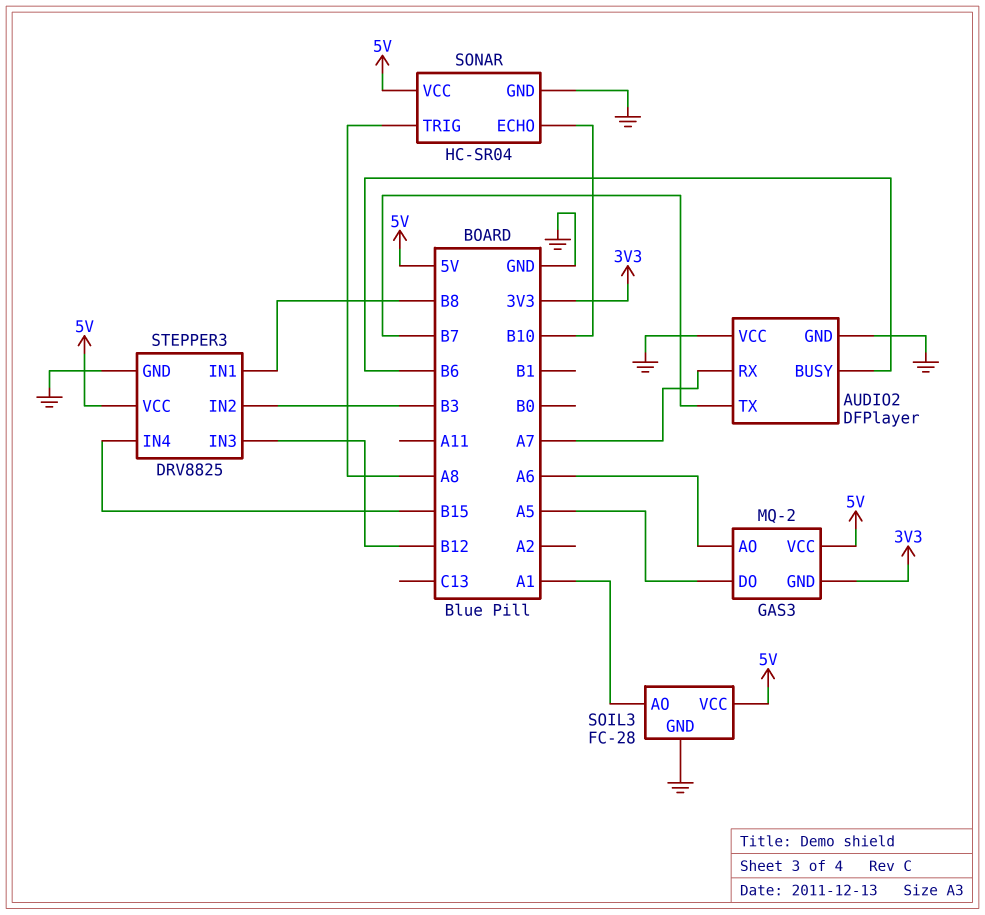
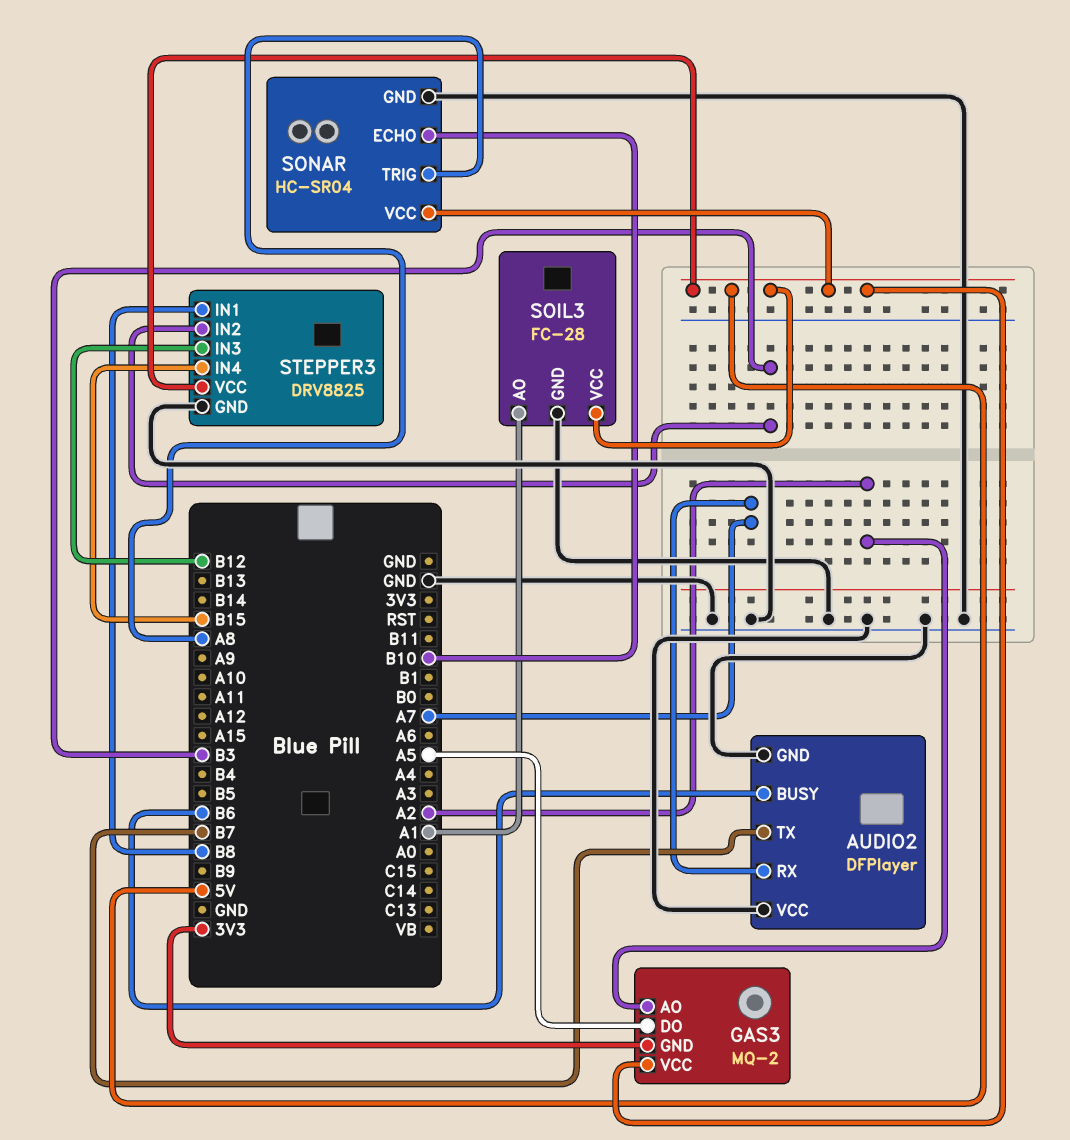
GAS3 pin AO: A6 -> A2

